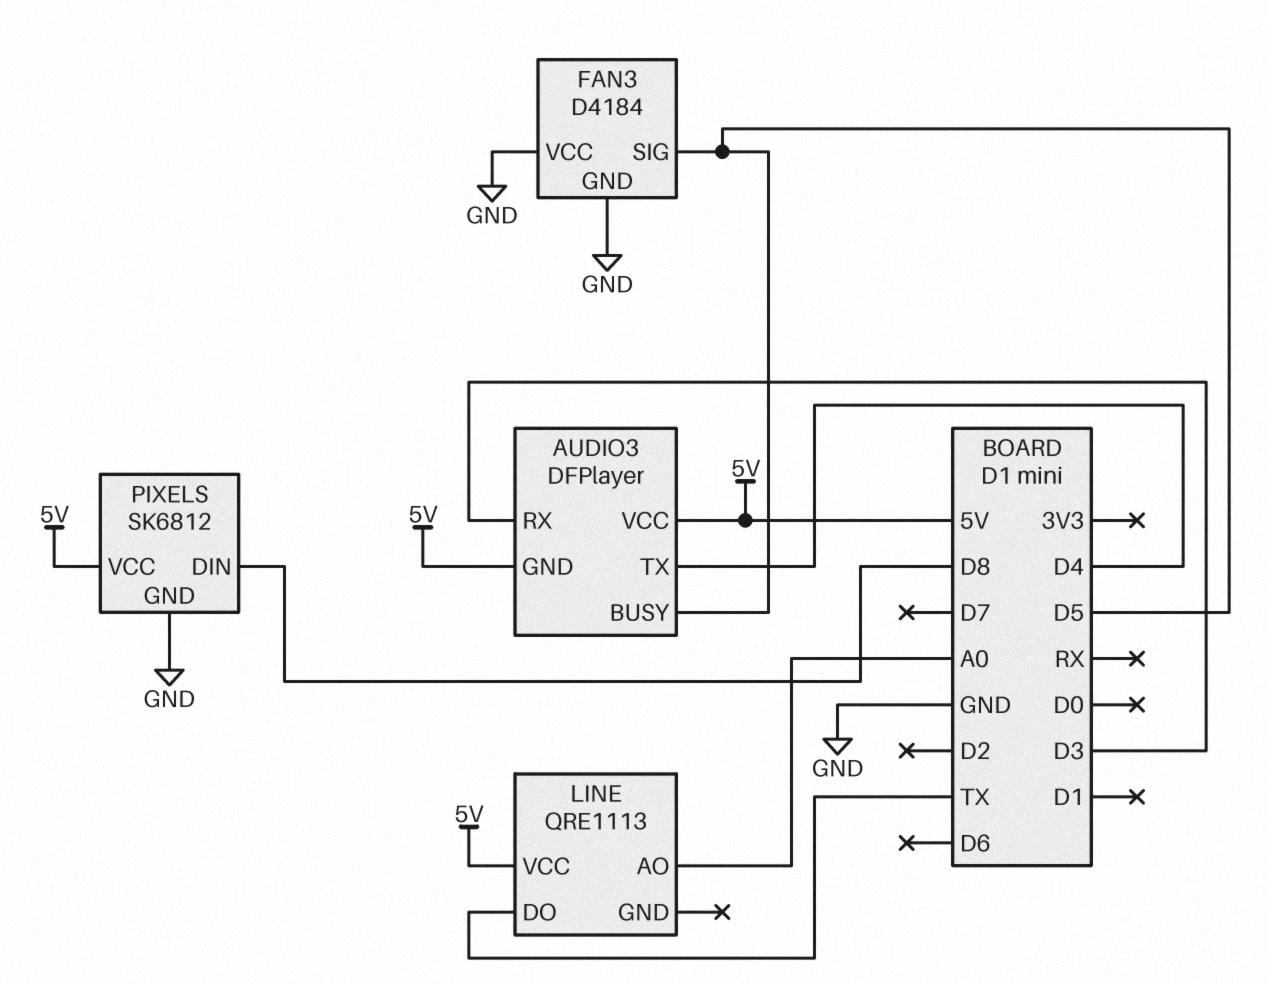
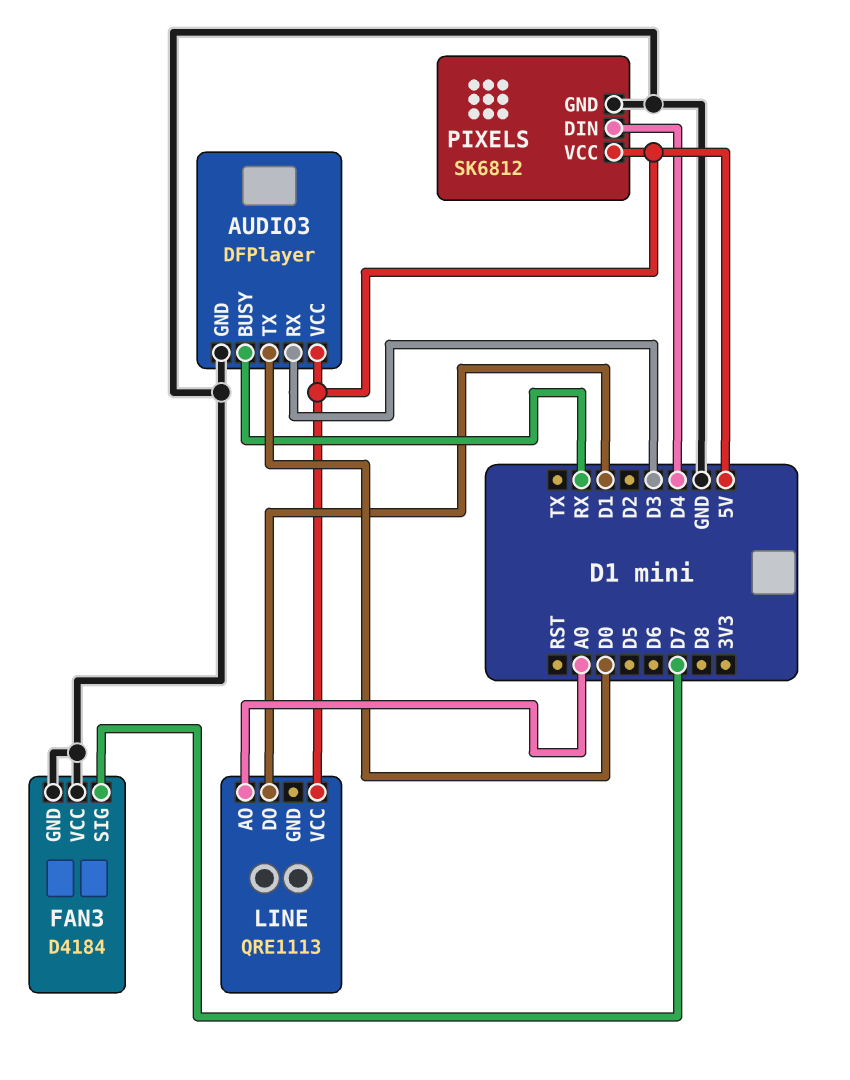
AUDIO3 pin BUSY: D5 -> RX
AUDIO3 pin GND: 5V -> GND
AUDIO3 pin TX: D4 -> D0
FAN3 pin SIG: D5 -> D7
LINE pin DO: TX -> D1
PIXELS pin DIN: D8 -> D4

